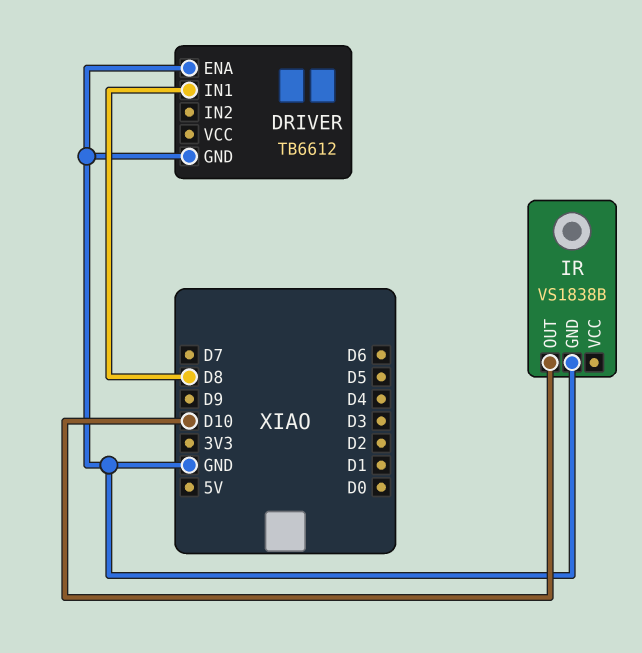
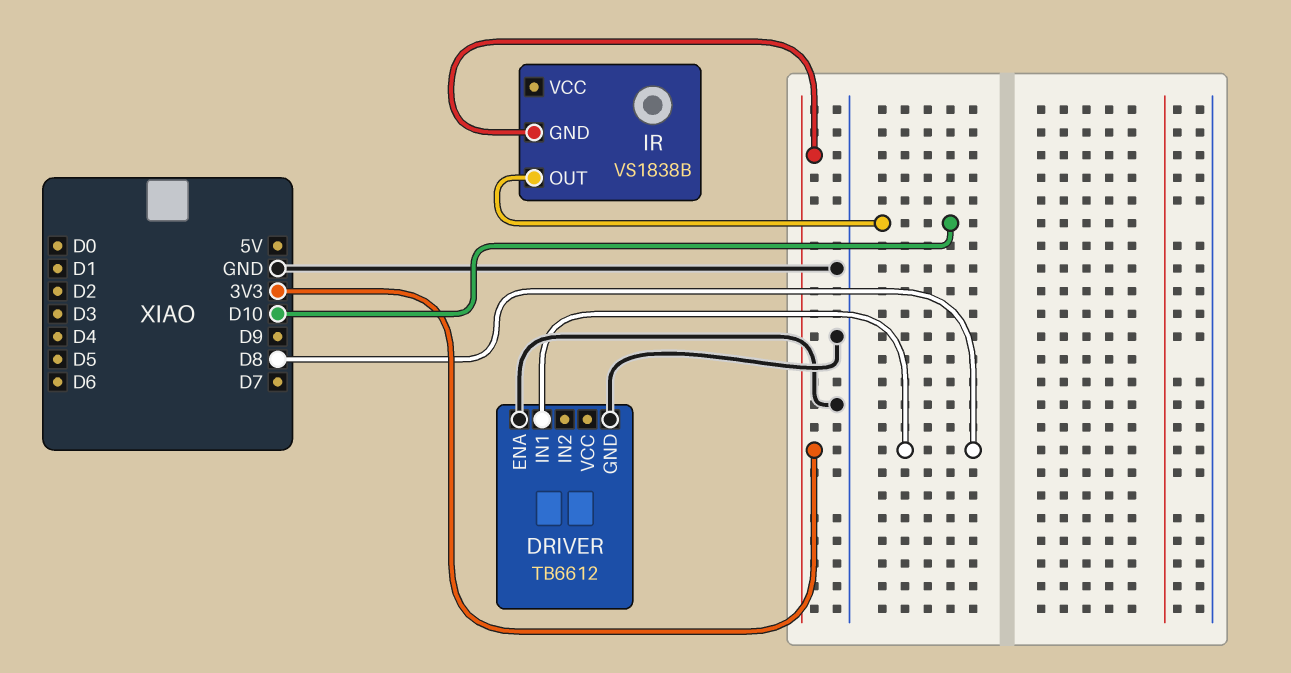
IR pin GND: GND -> 3V3

